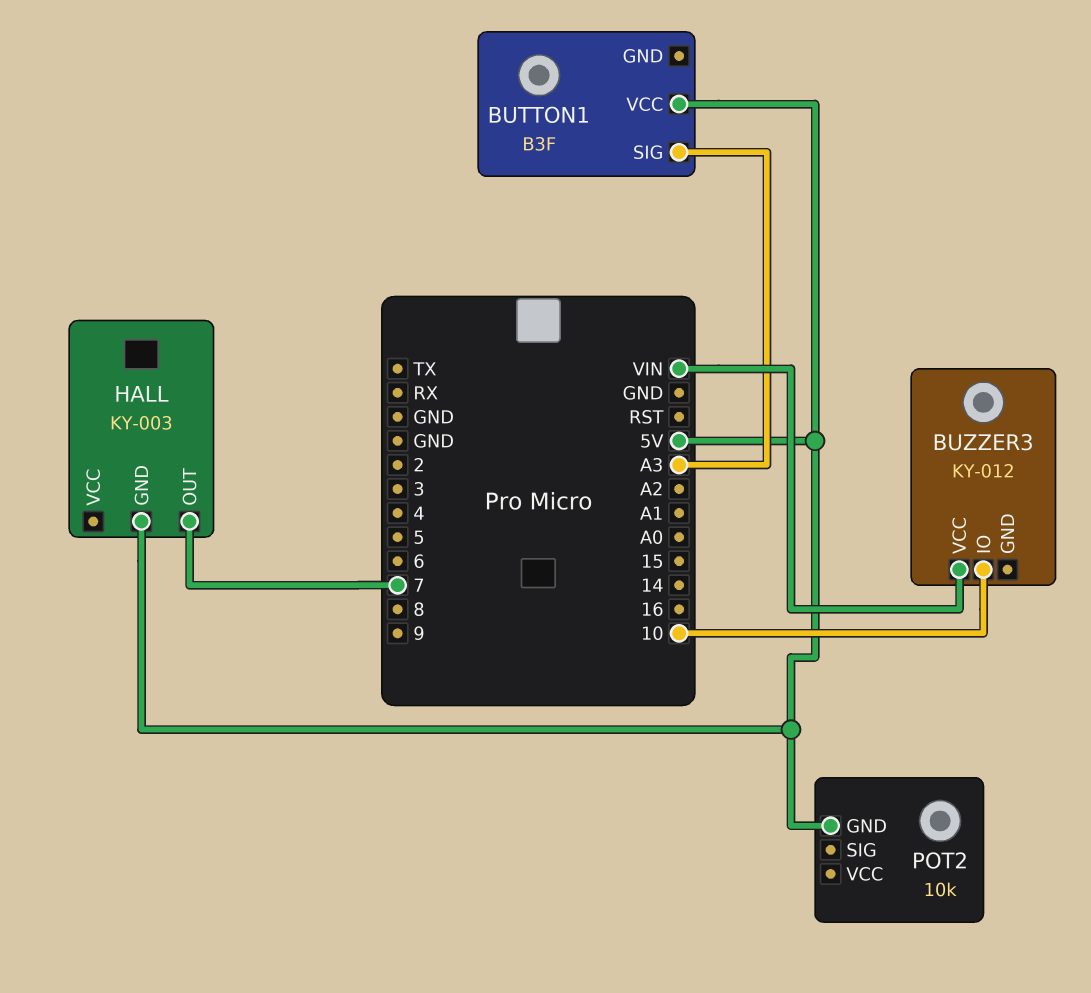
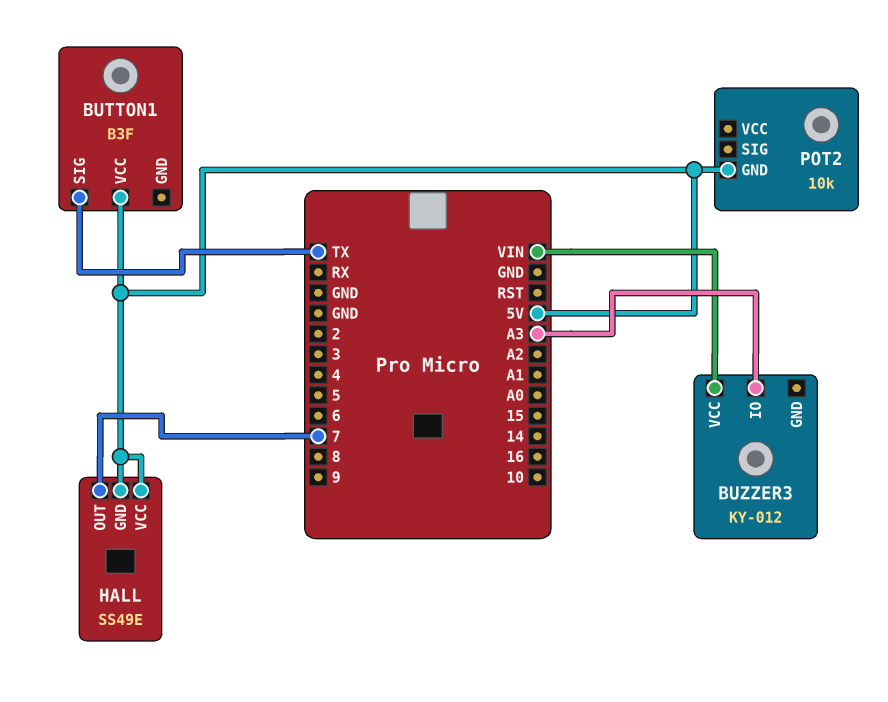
BUTTON1 pin SIG: A3 -> TX
BUZZER3 pin IO: 10 -> A3
HALL: KY-003 -> SS49E
HALL pin VCC: none -> 5V

